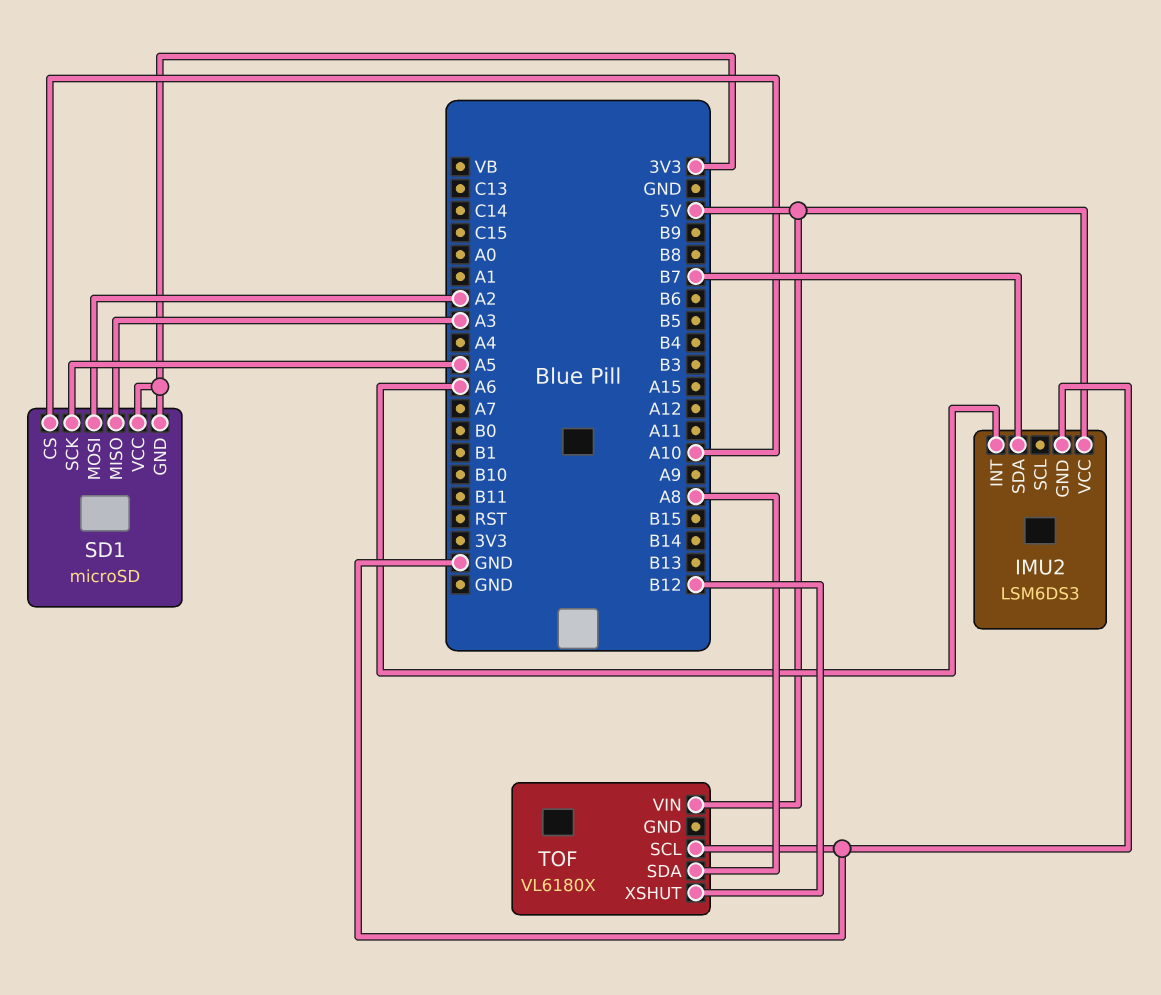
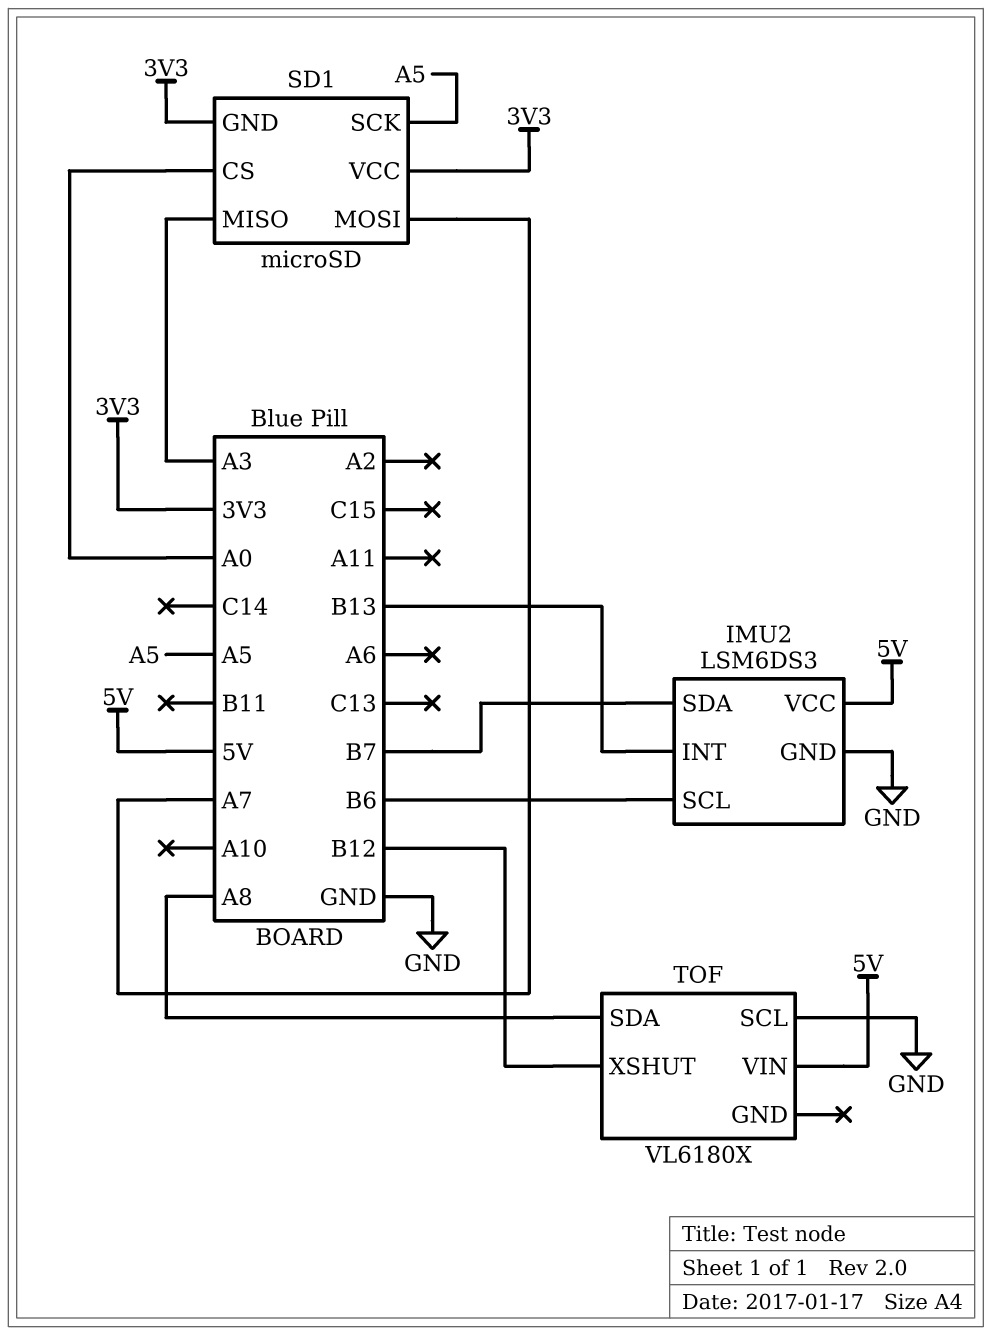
IMU2 pin INT: A6 -> B13
IMU2 pin SCL: none -> B6
SD1 pin CS: A10 -> A0
SD1 pin MOSI: A2 -> A7

